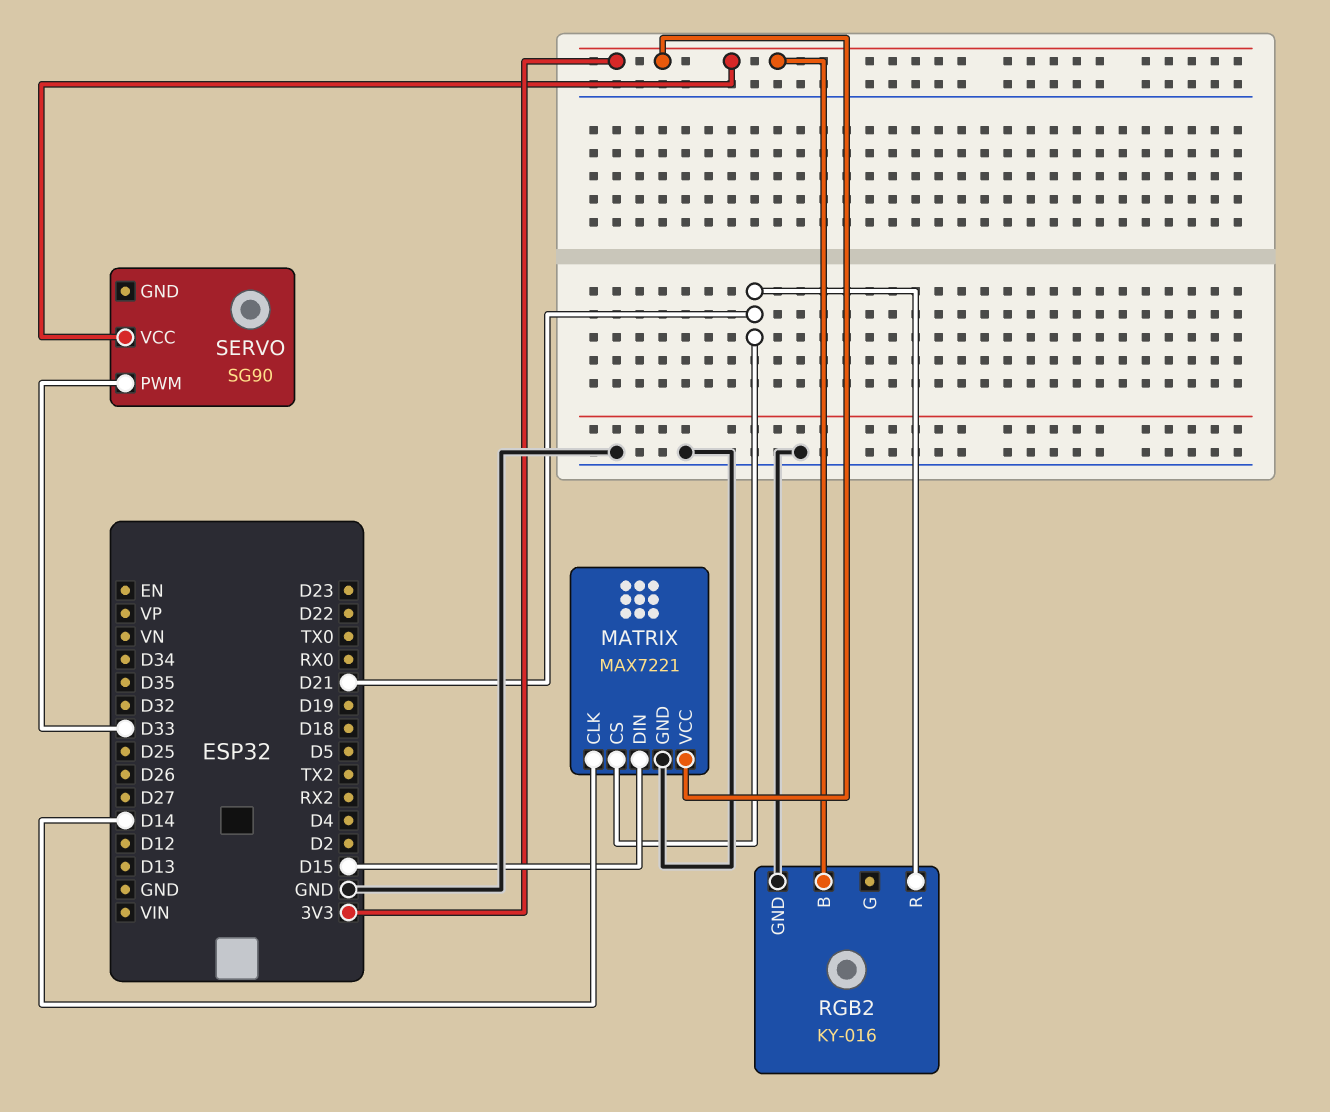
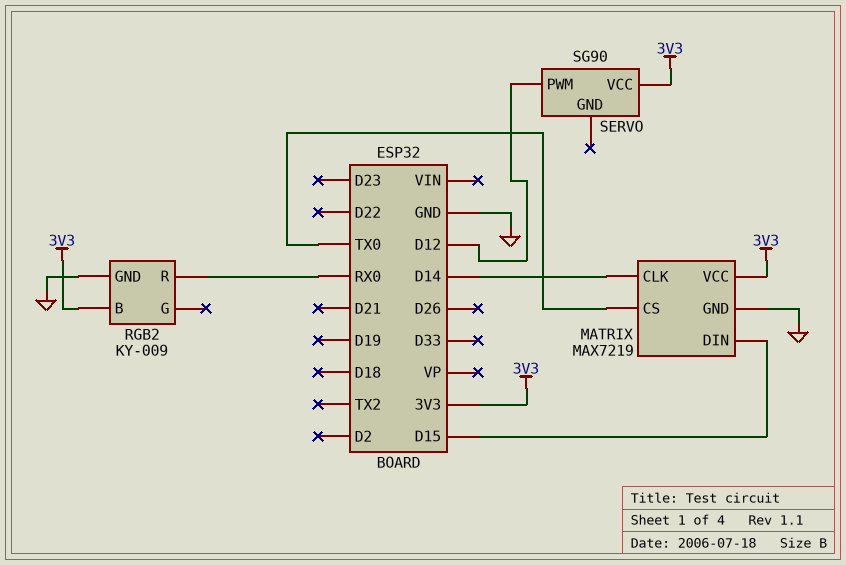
MATRIX: MAX7221 -> MAX7219
MATRIX pin CS: D21 -> TX0
RGB2: KY-016 -> KY-009
RGB2 pin R: D21 -> RX0
SERVO pin PWM: D33 -> D12

